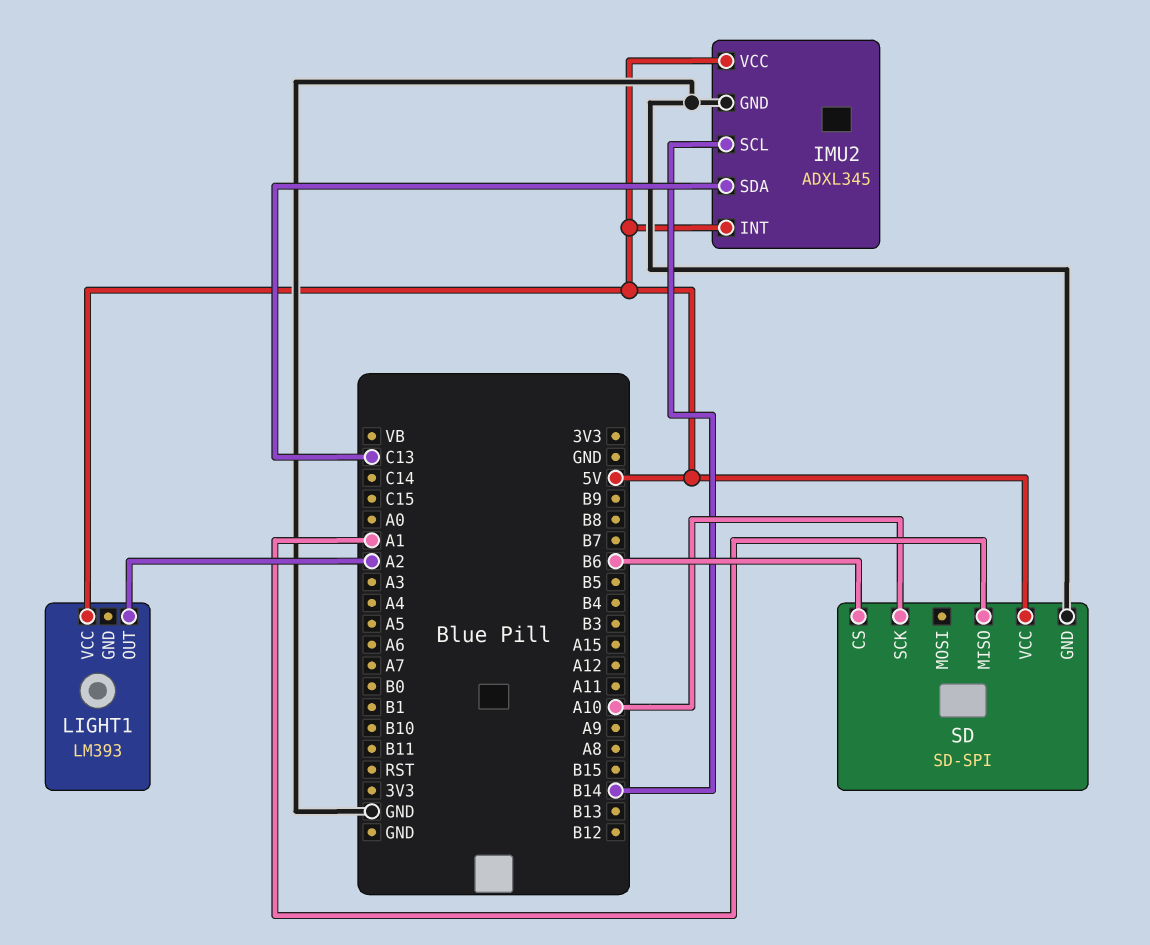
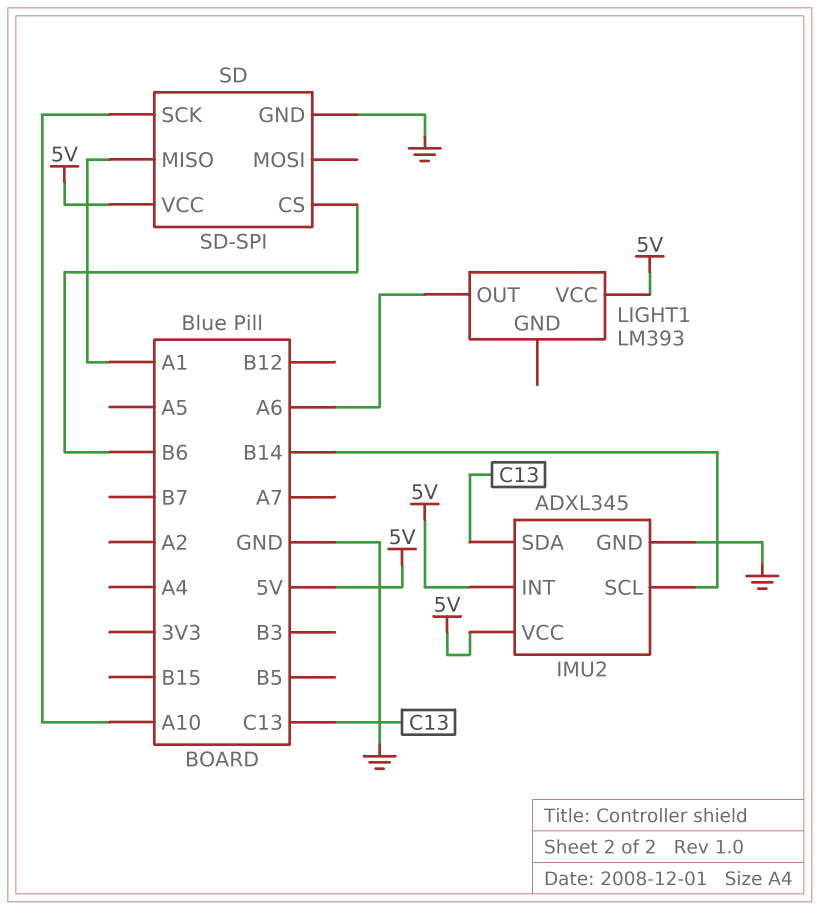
LIGHT1 pin OUT: A2 -> A6

